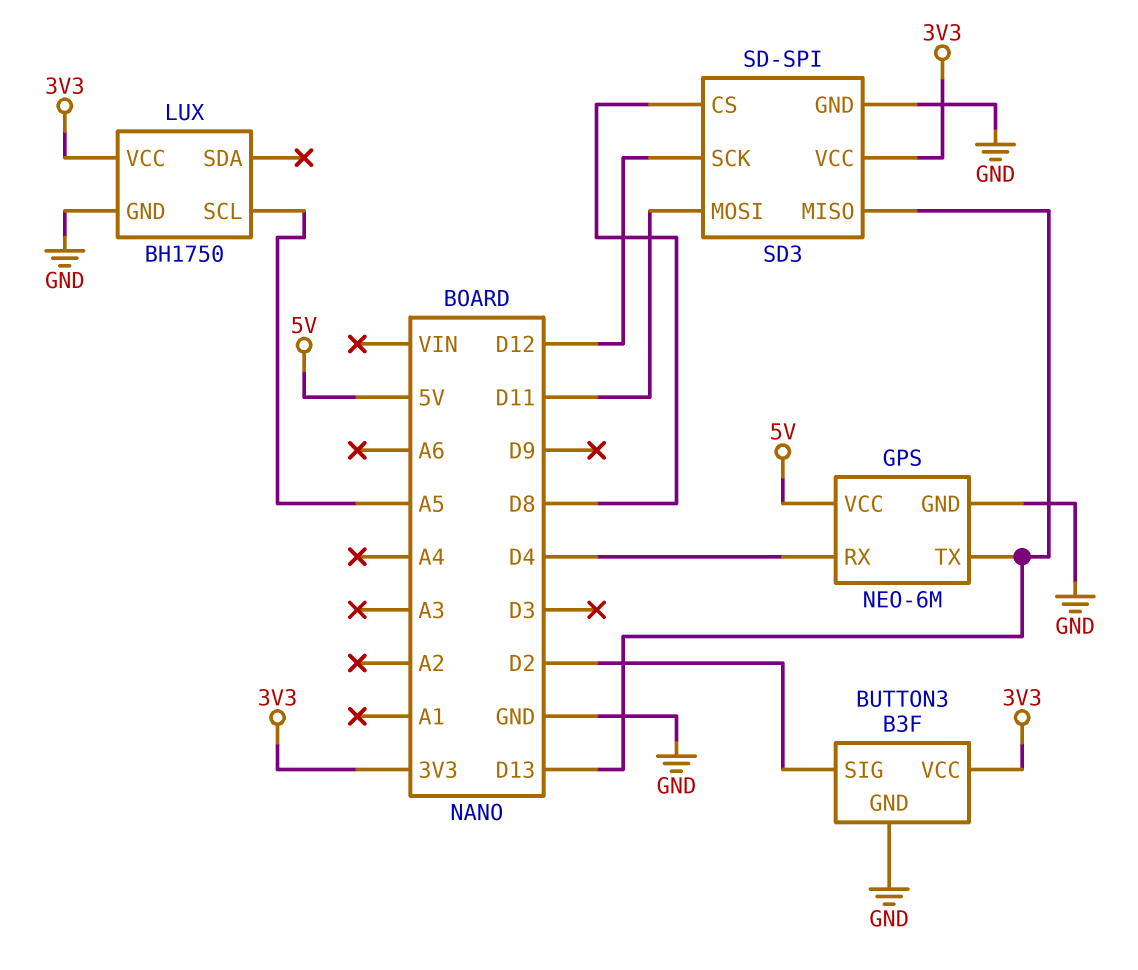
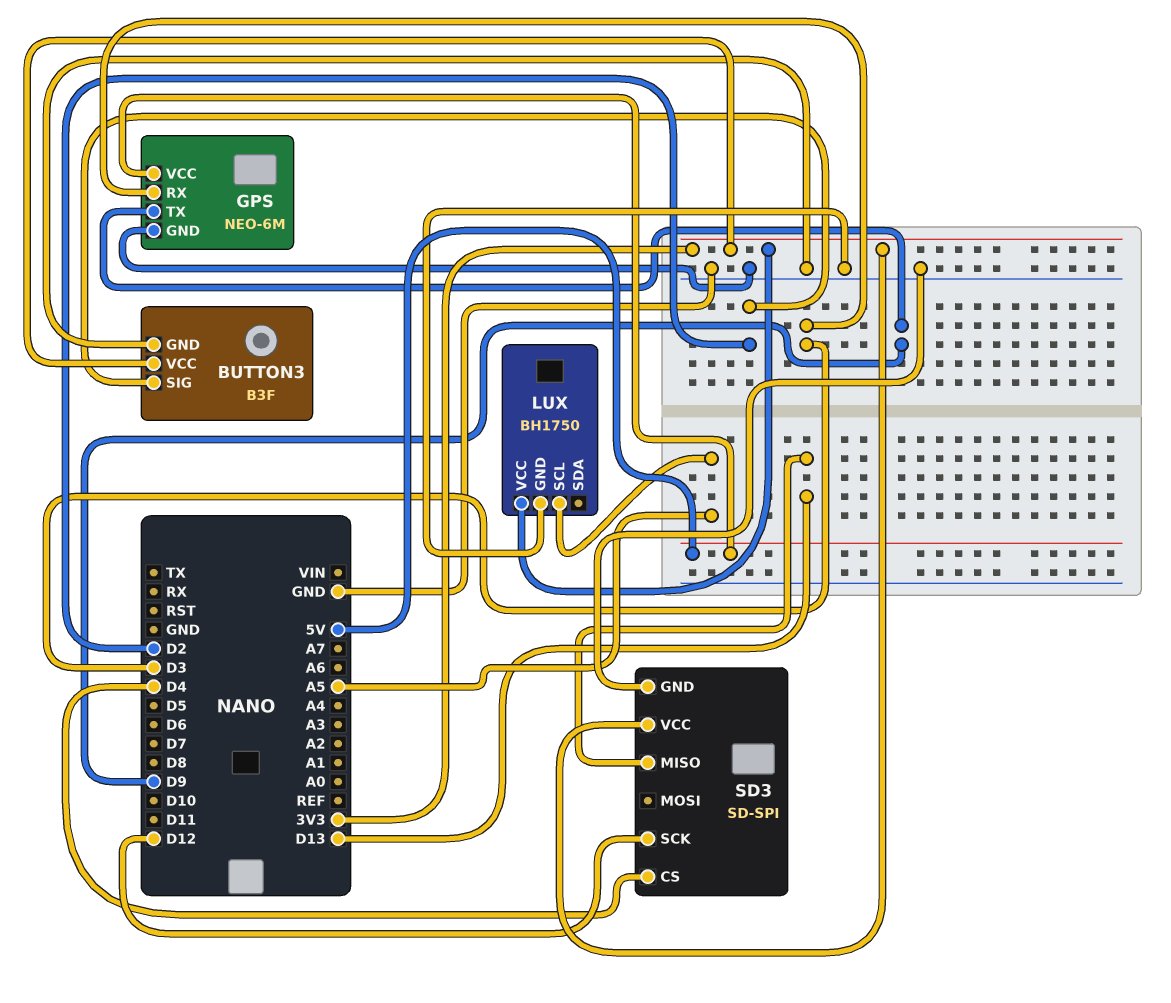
GPS pin RX: D4 -> D3
GPS pin TX: D13 -> D9
SD3 pin CS: D8 -> D4
SD3 pin MOSI: D11 -> none

